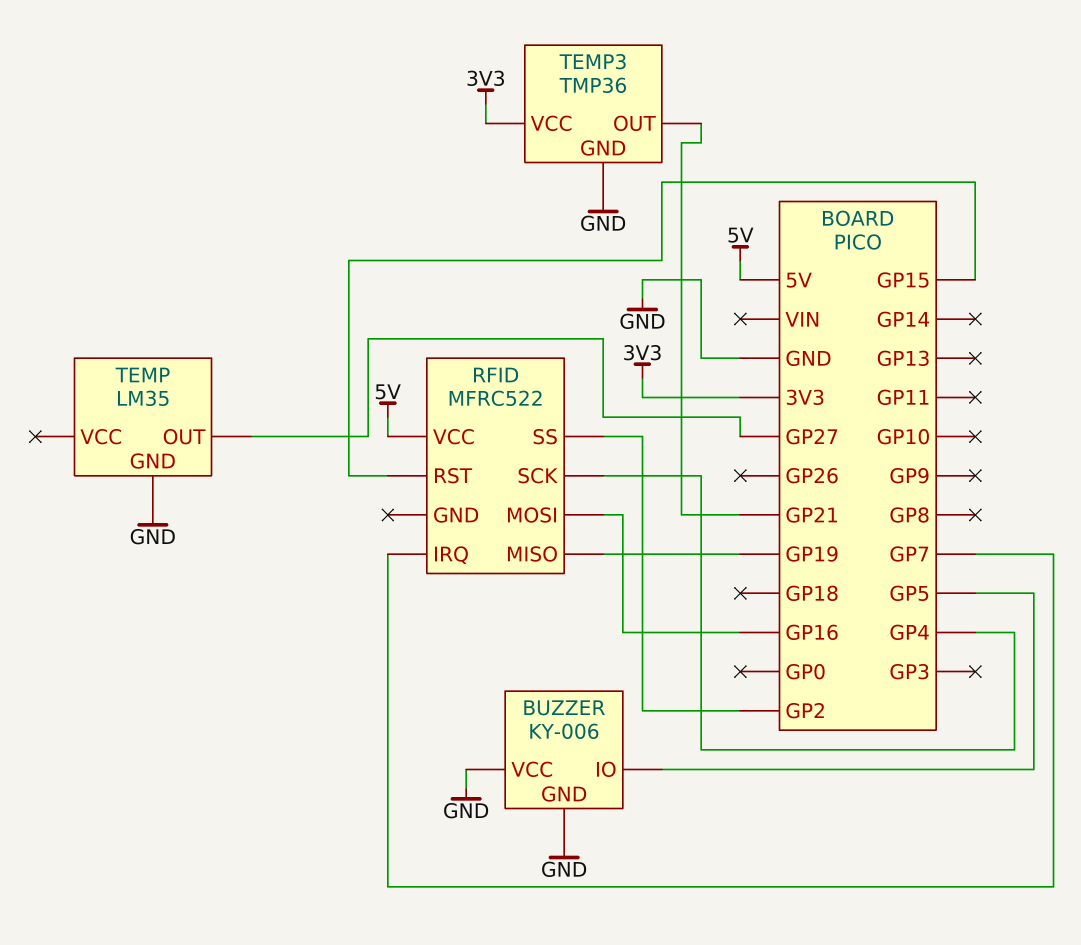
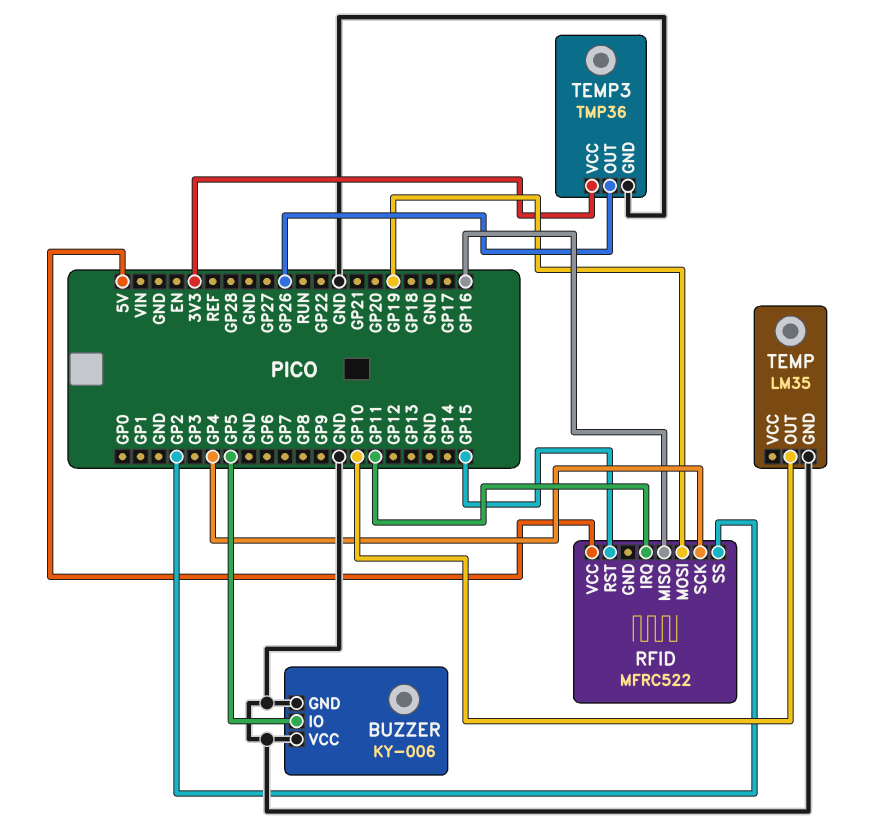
RFID pin IRQ: GP7 -> GP11
RFID pin MISO: GP19 -> GP16
RFID pin MOSI: GP16 -> GP19
TEMP pin OUT: GP27 -> GP10
TEMP3 pin OUT: GP21 -> GP26

